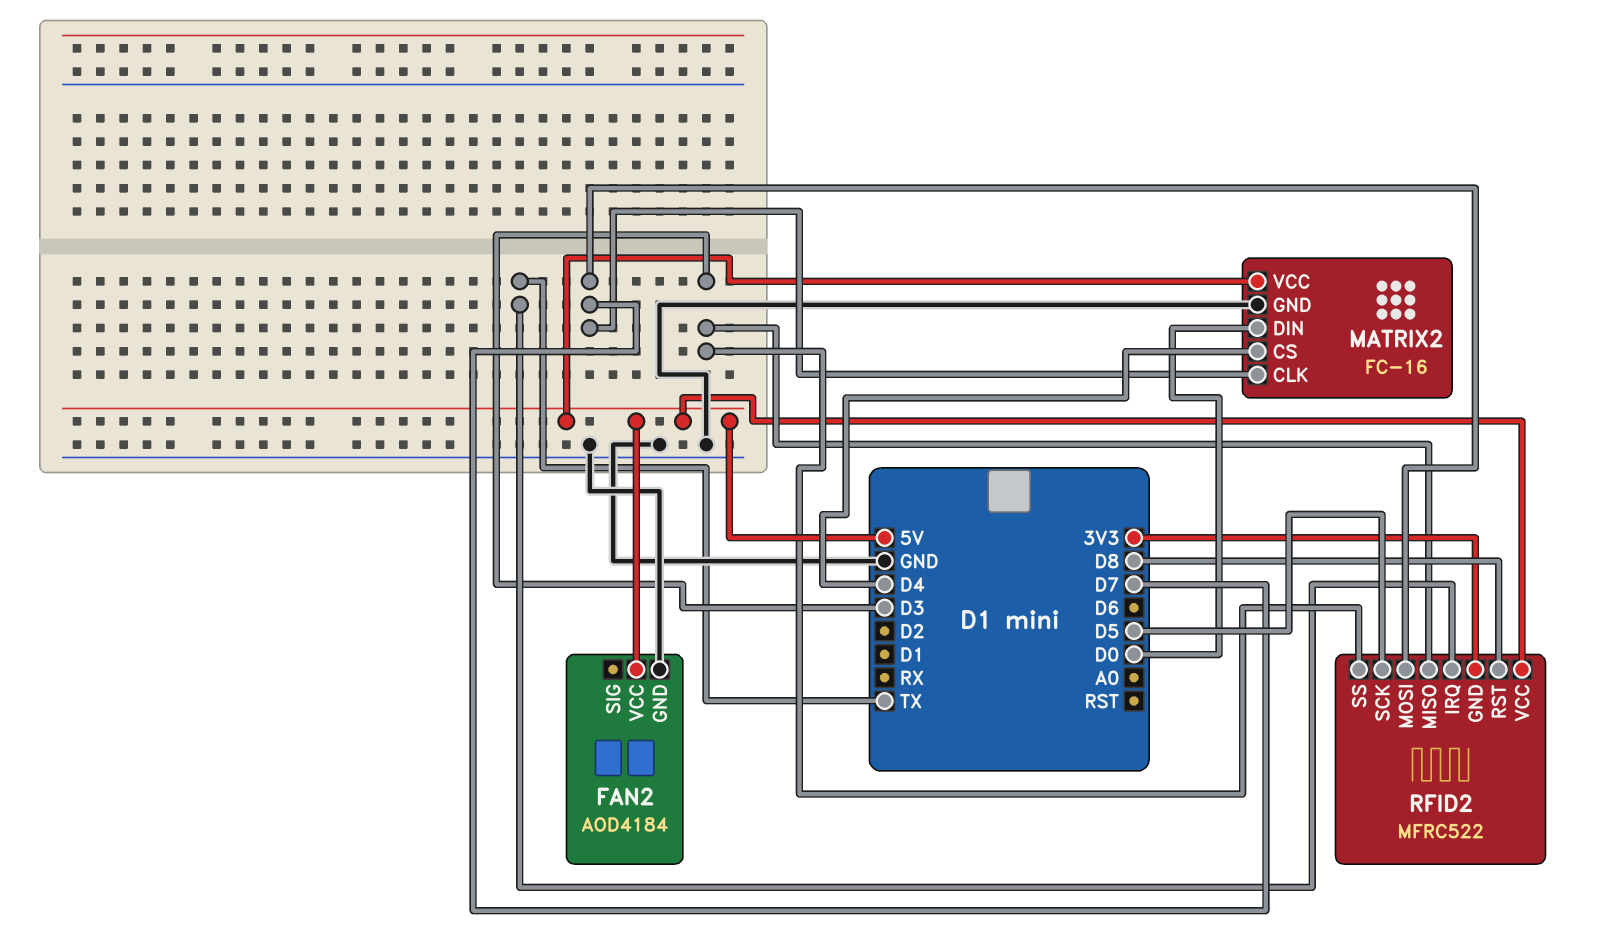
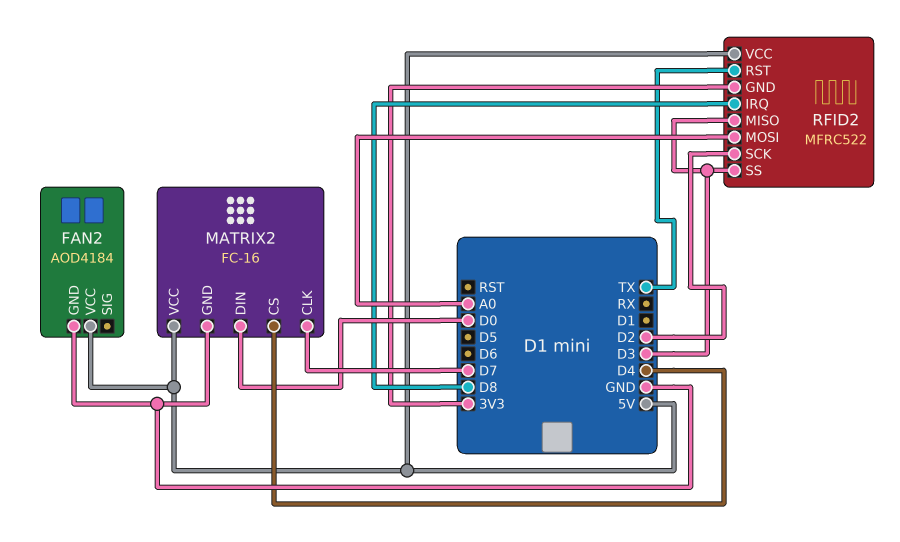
RFID2 pin IRQ: TX -> D8
RFID2 pin MOSI: D7 -> A0
RFID2 pin RST: D8 -> TX
RFID2 pin SCK: D5 -> D2

